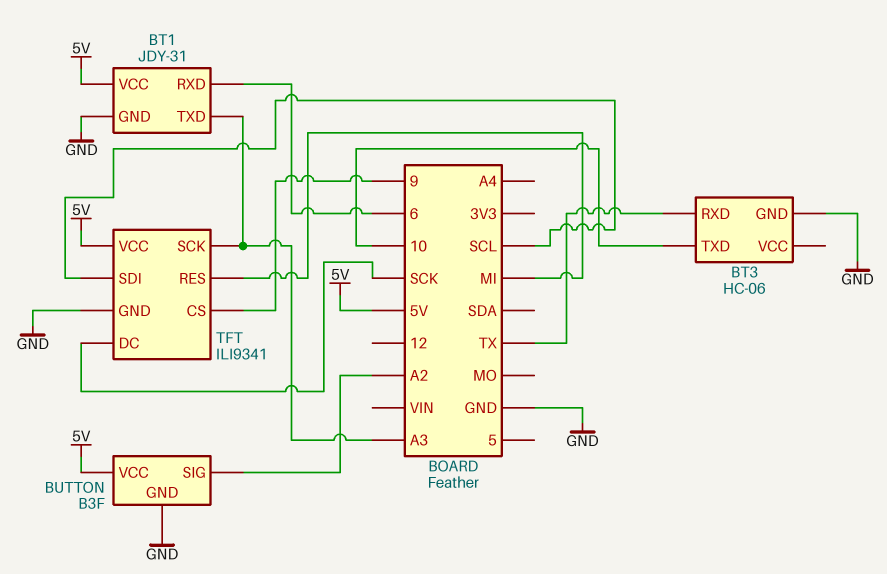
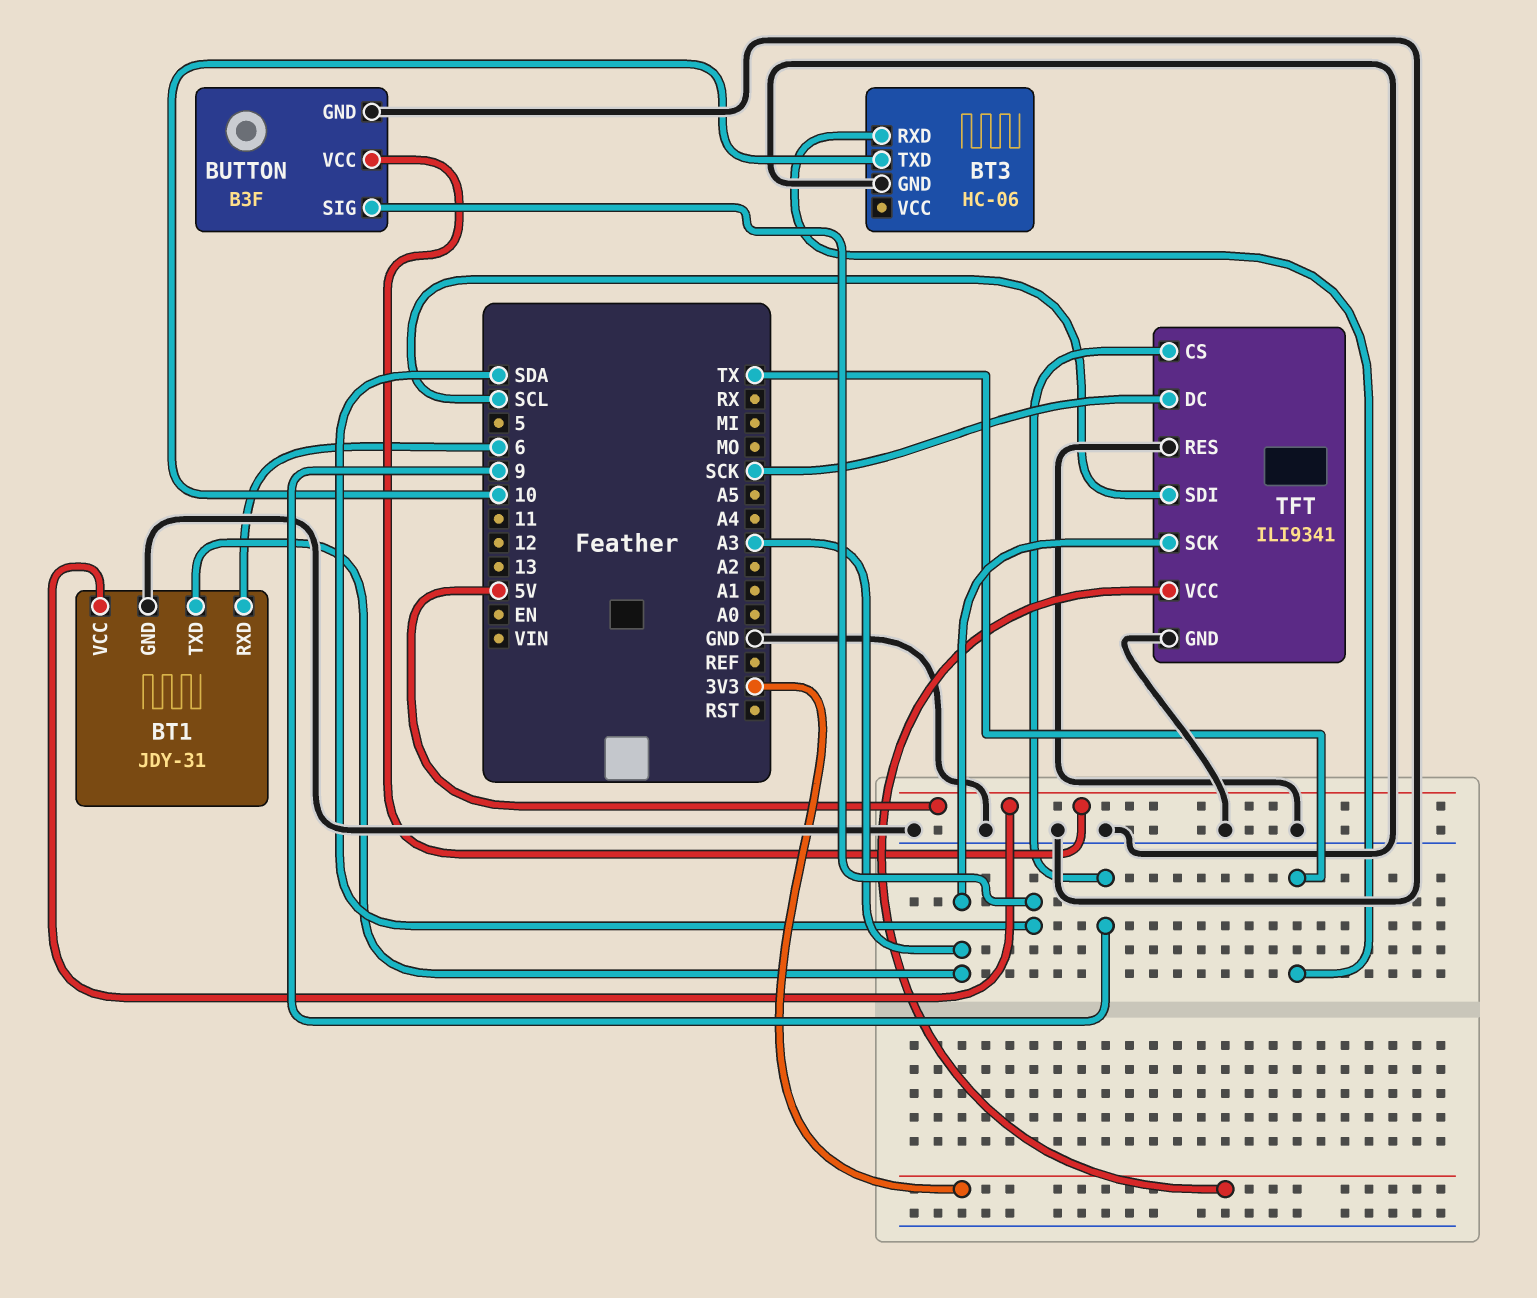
BUTTON pin SIG: A2 -> SDA
TFT pin RES: MI -> GND
TFT pin VCC: 5V -> 3V3

